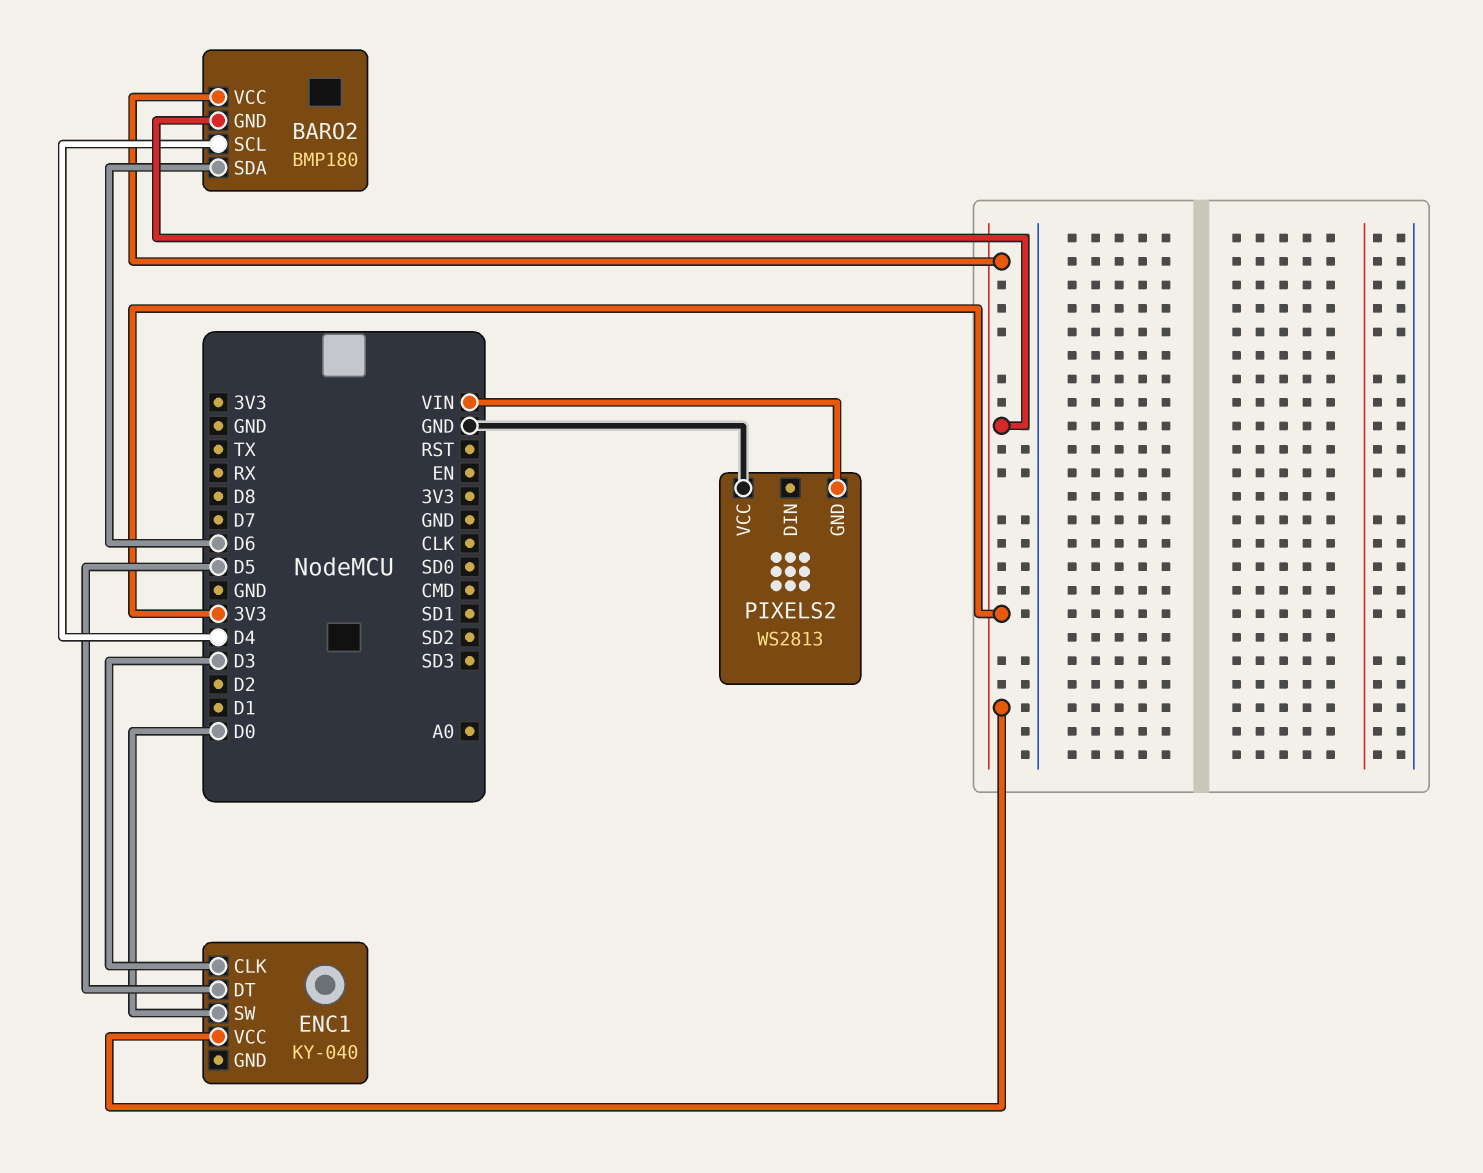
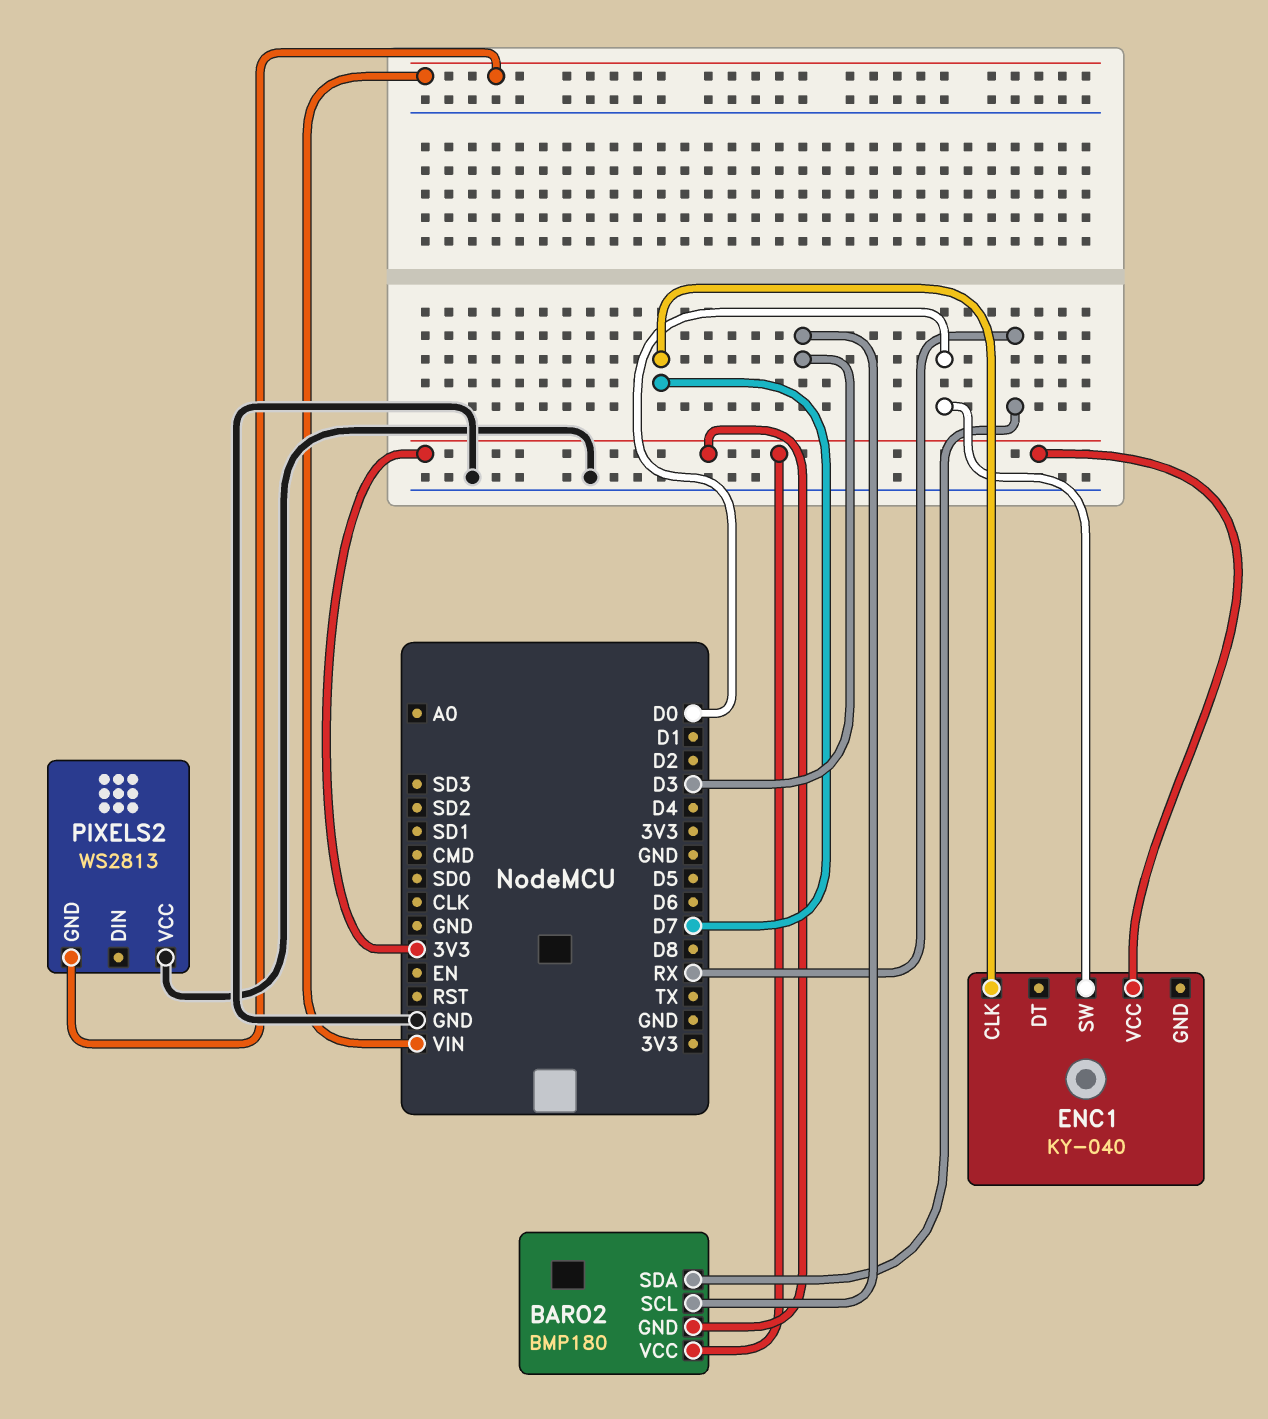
BARO2 pin SCL: D4 -> D3
BARO2 pin SDA: D6 -> RX
ENC1 pin CLK: D3 -> D7
ENC1 pin DT: D5 -> none

